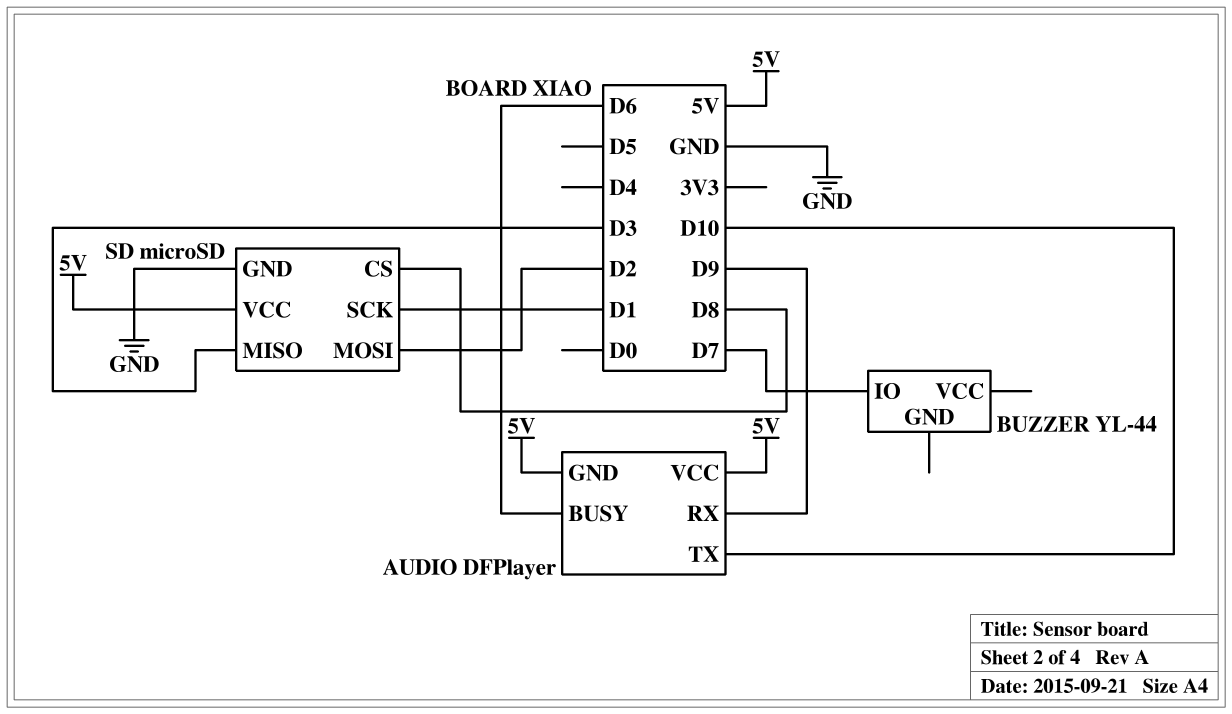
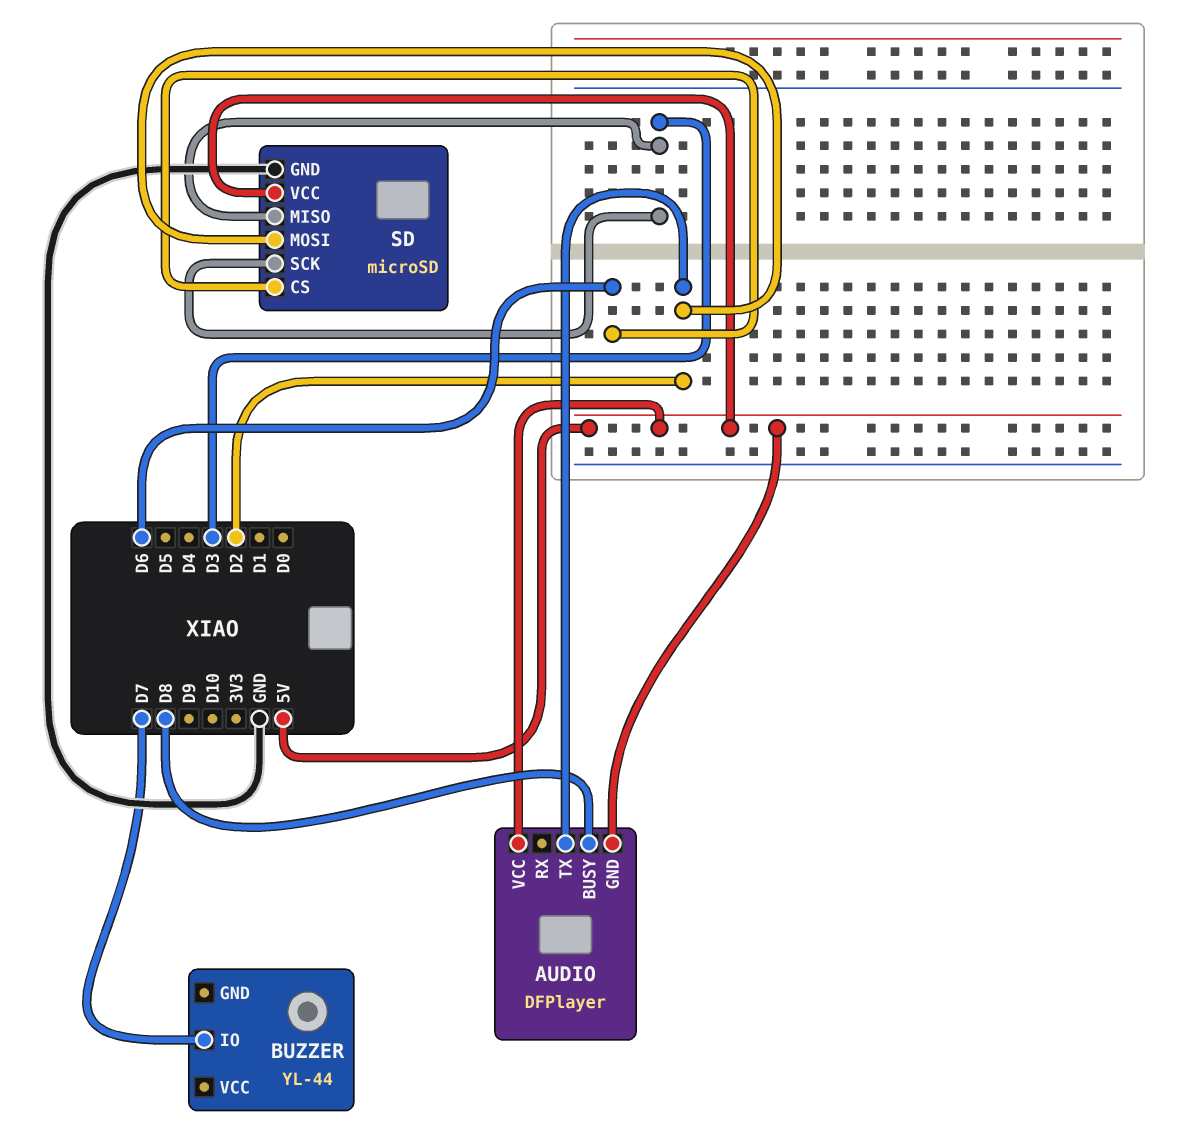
AUDIO pin BUSY: D6 -> D8
AUDIO pin RX: D9 -> none
AUDIO pin TX: D10 -> D2
SD pin CS: D8 -> D6
SD pin SCK: D1 -> D3

